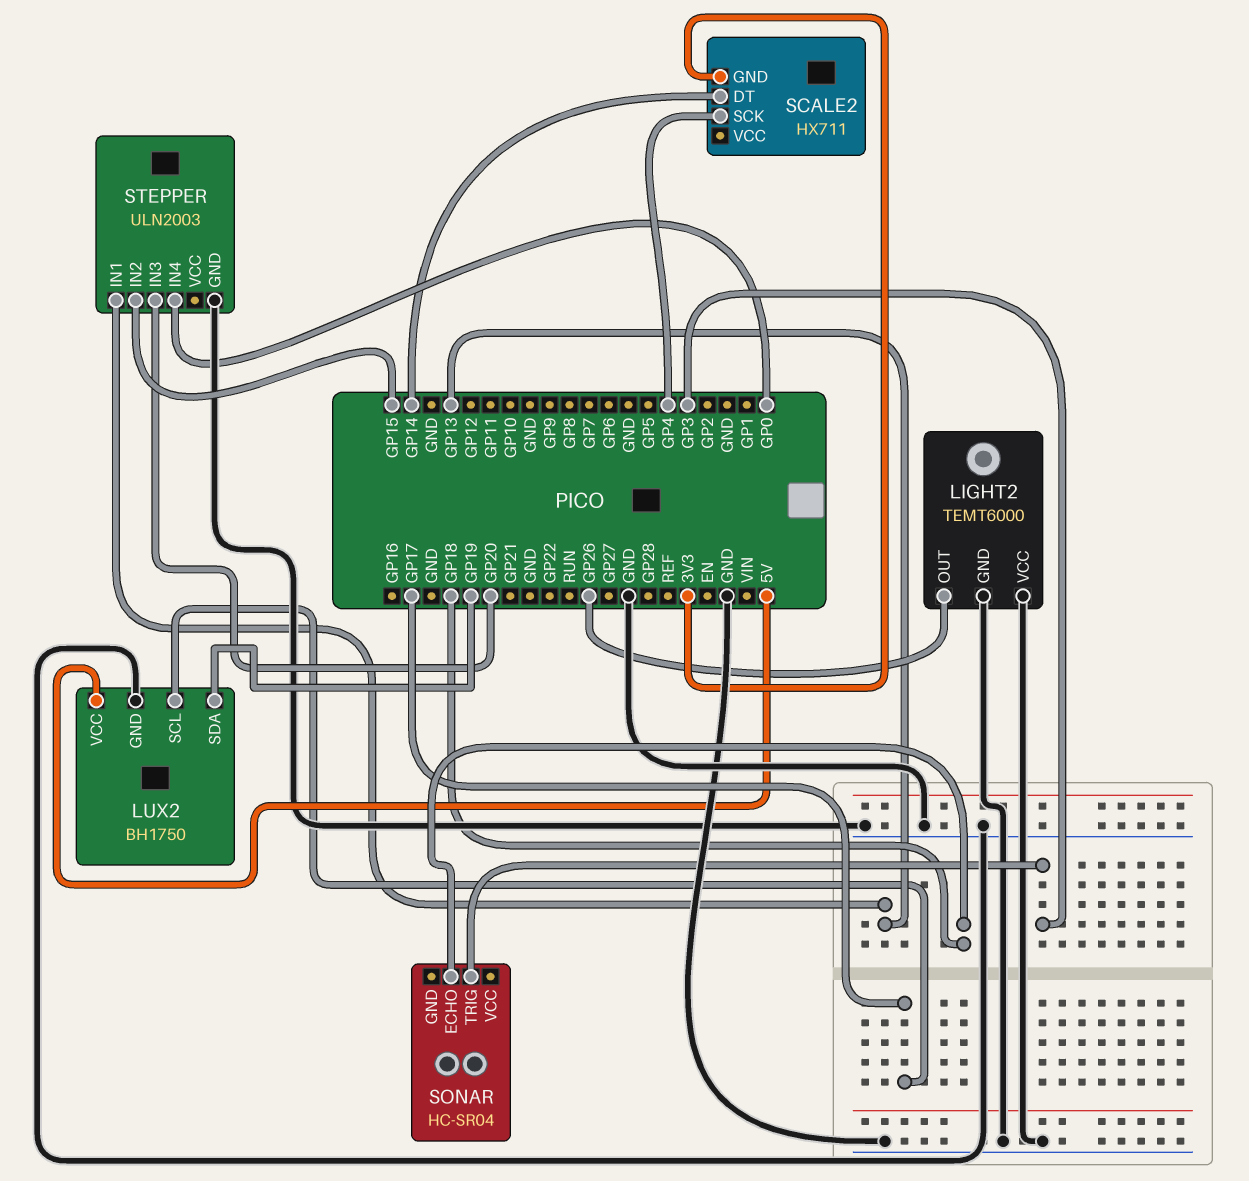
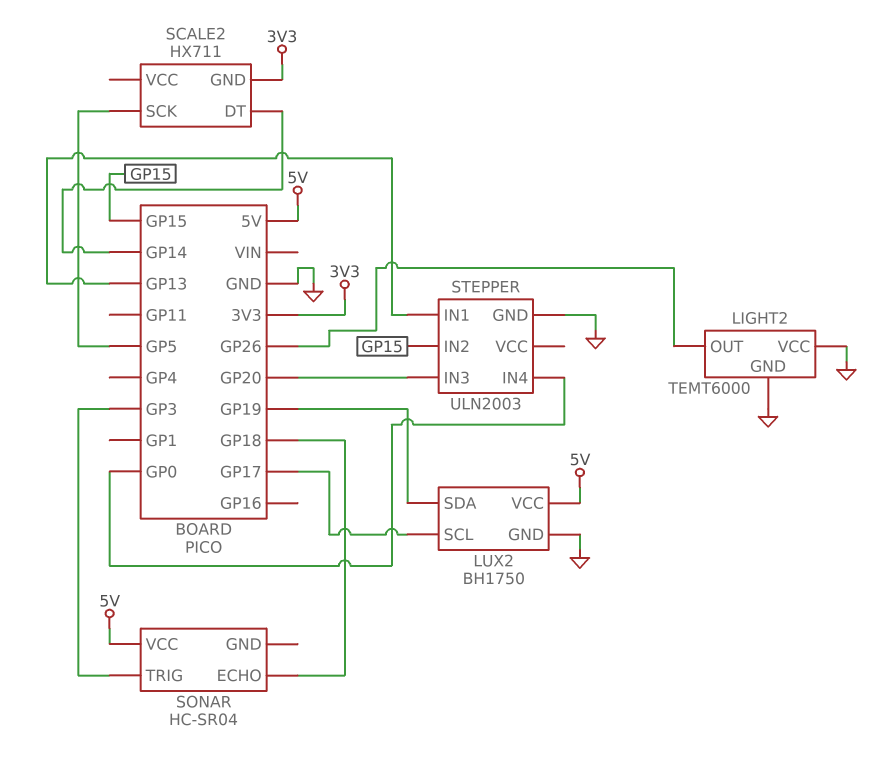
SCALE2 pin SCK: GP4 -> GP5
SONAR pin VCC: none -> 5V

